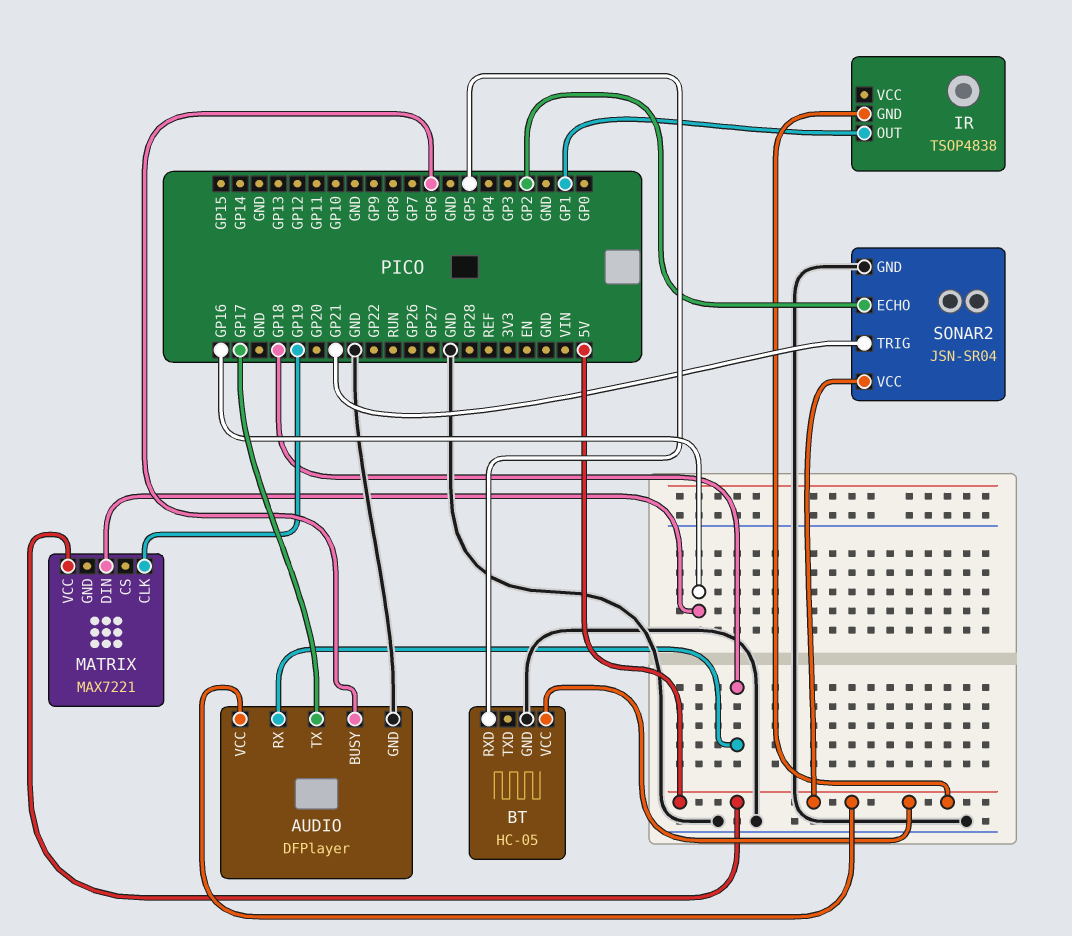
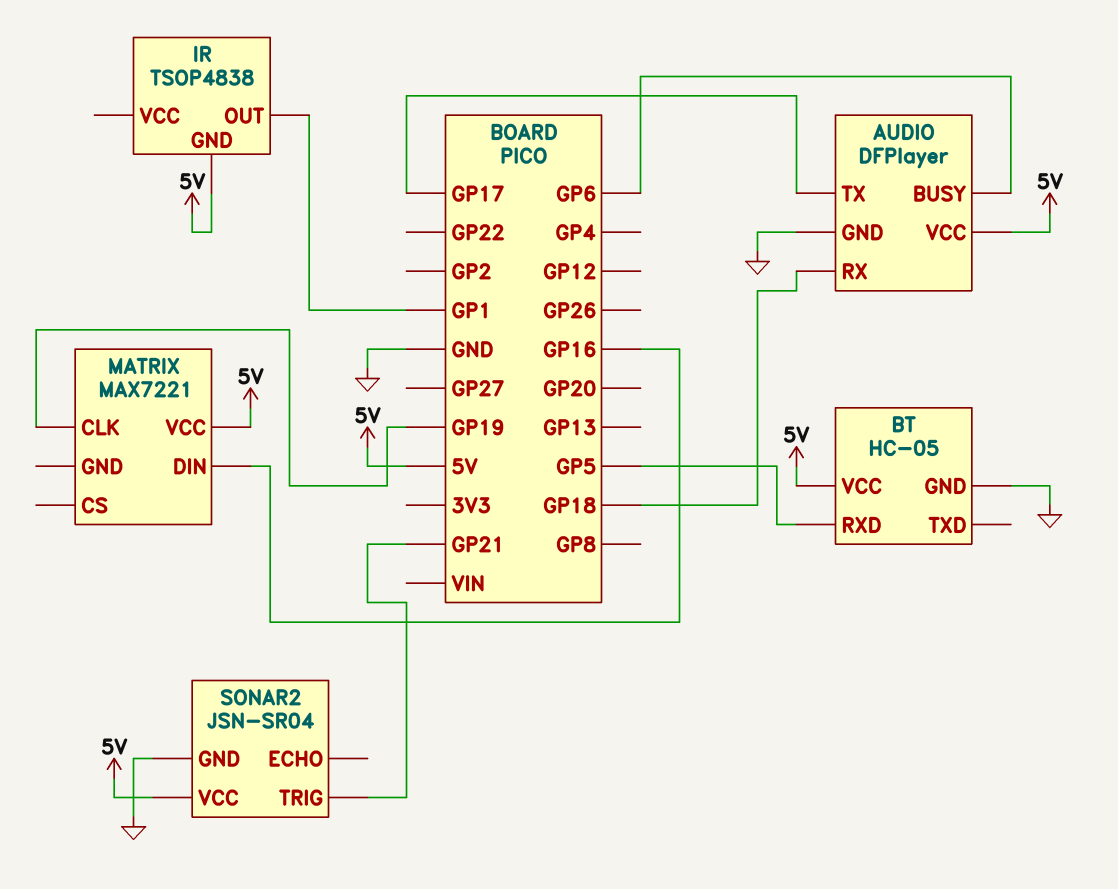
SONAR2 pin ECHO: GP2 -> none

